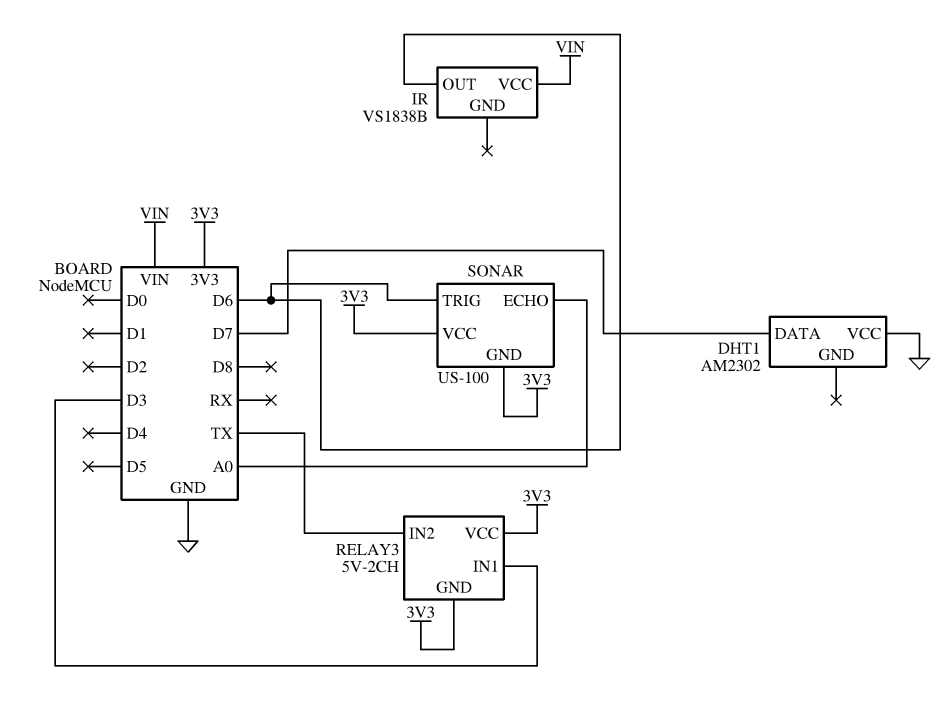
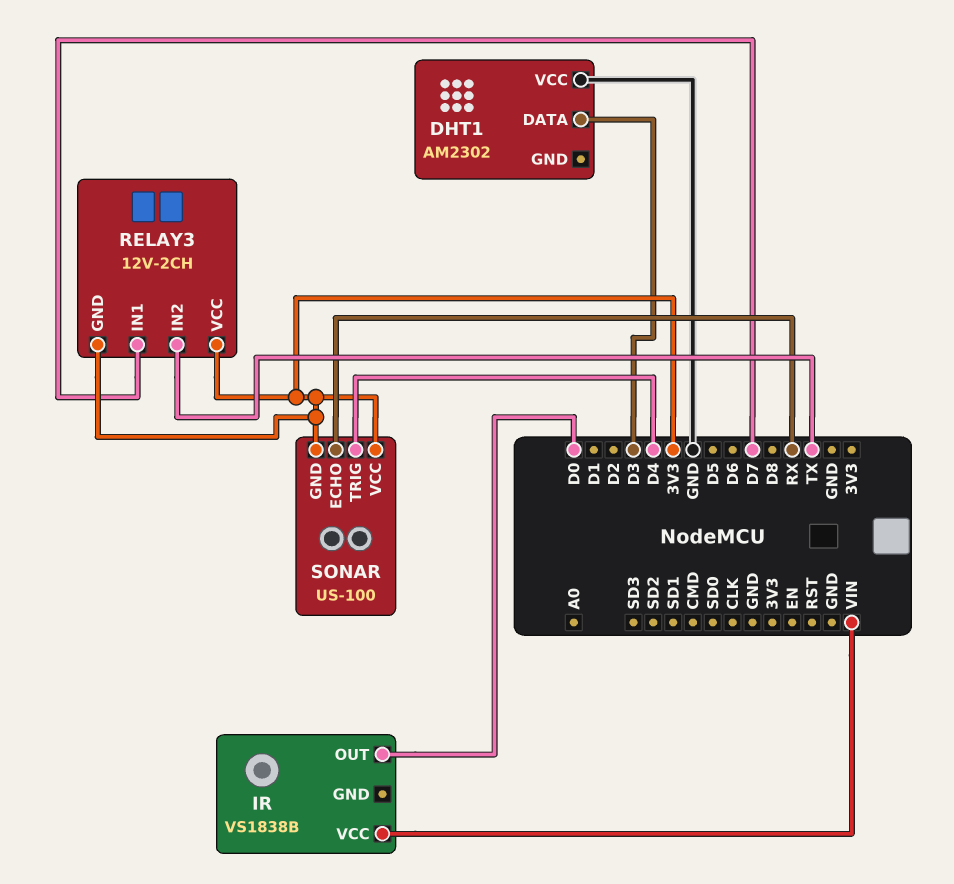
DHT1 pin DATA: D7 -> D3
IR pin OUT: D6 -> D0
RELAY3: 5V-2CH -> 12V-2CH
RELAY3 pin IN1: D3 -> D7
SONAR pin ECHO: A0 -> RX
SONAR pin TRIG: D6 -> D4

